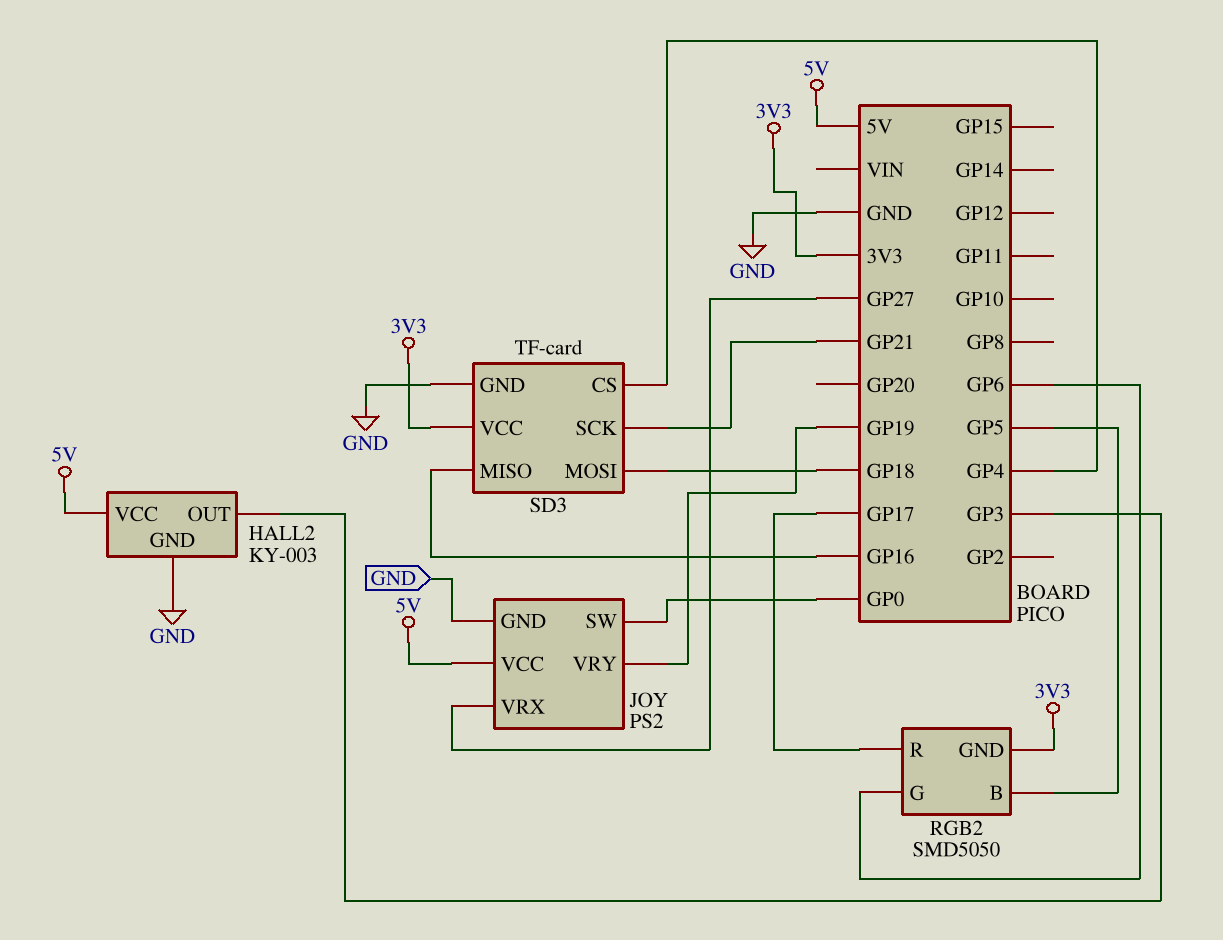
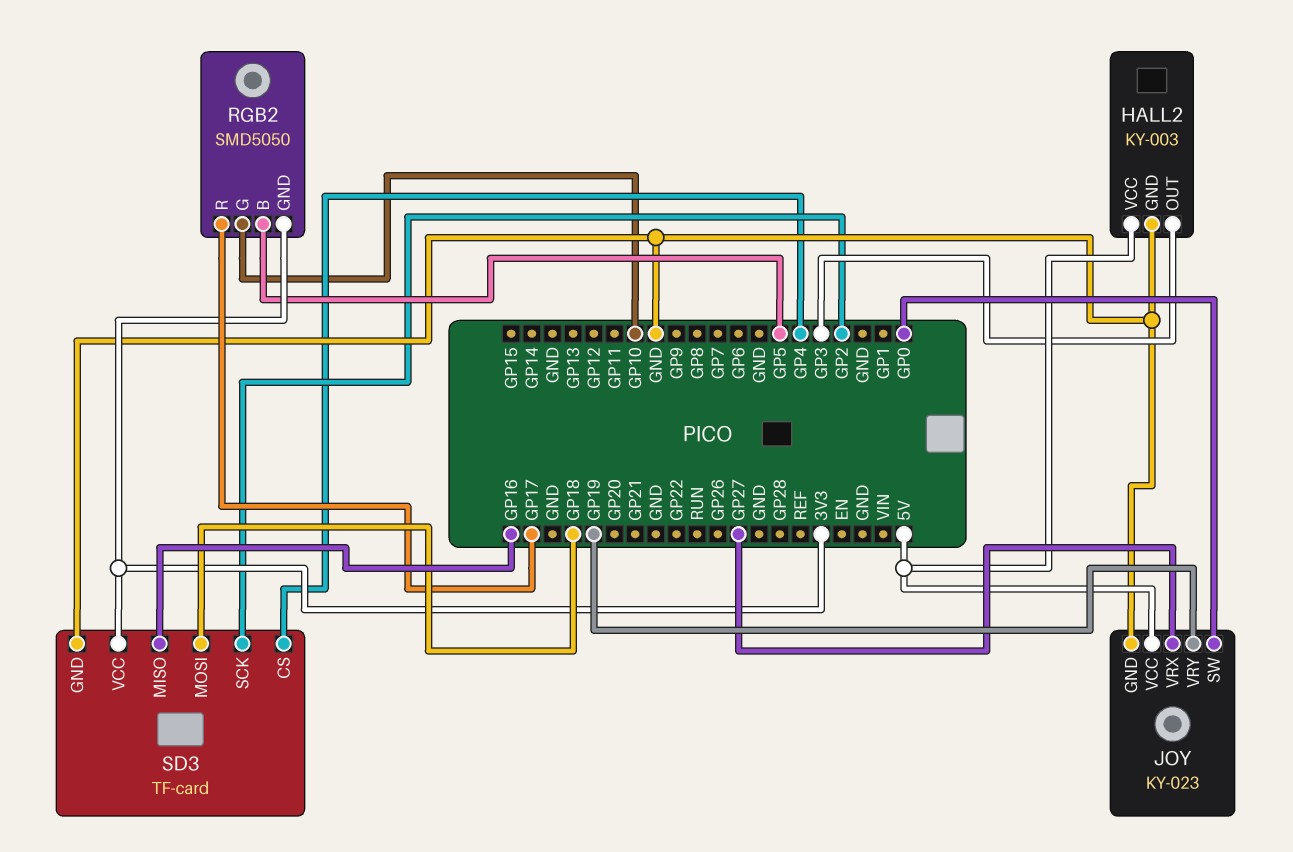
JOY: PS2 -> KY-023
RGB2 pin G: GP6 -> GP10
SD3 pin SCK: GP21 -> GP2

